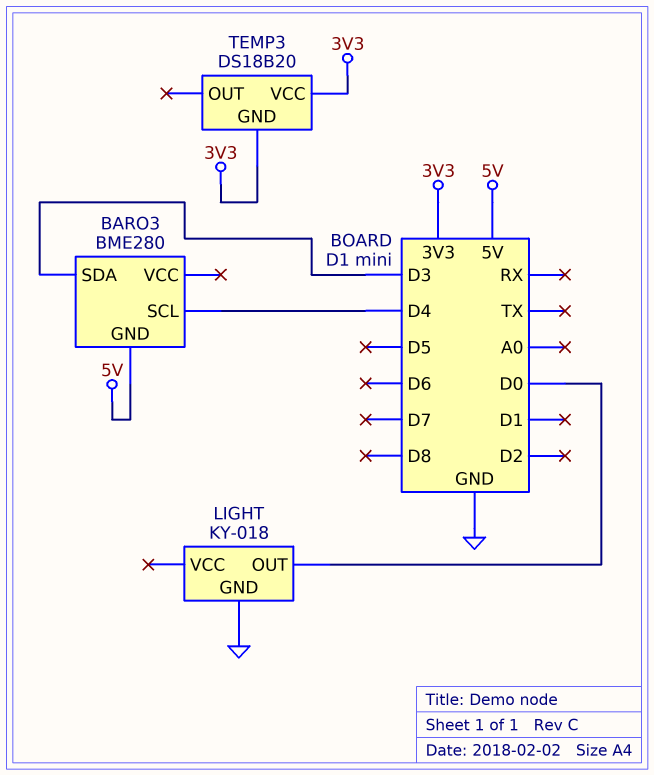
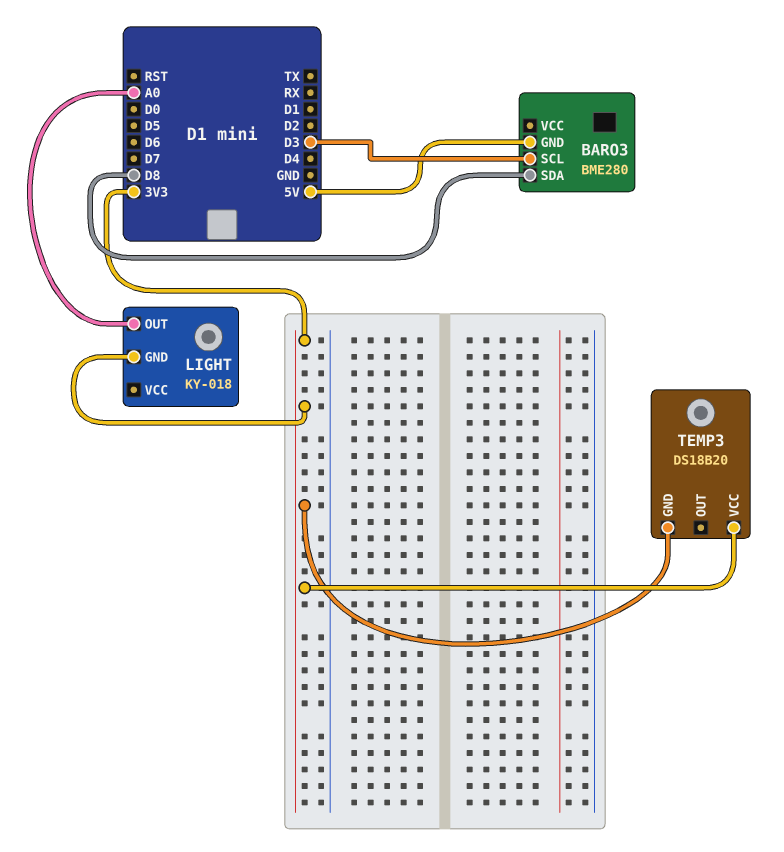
BARO3 pin SCL: D4 -> D3
BARO3 pin SDA: D3 -> D8
LIGHT pin GND: GND -> 3V3
LIGHT pin OUT: D0 -> A0

